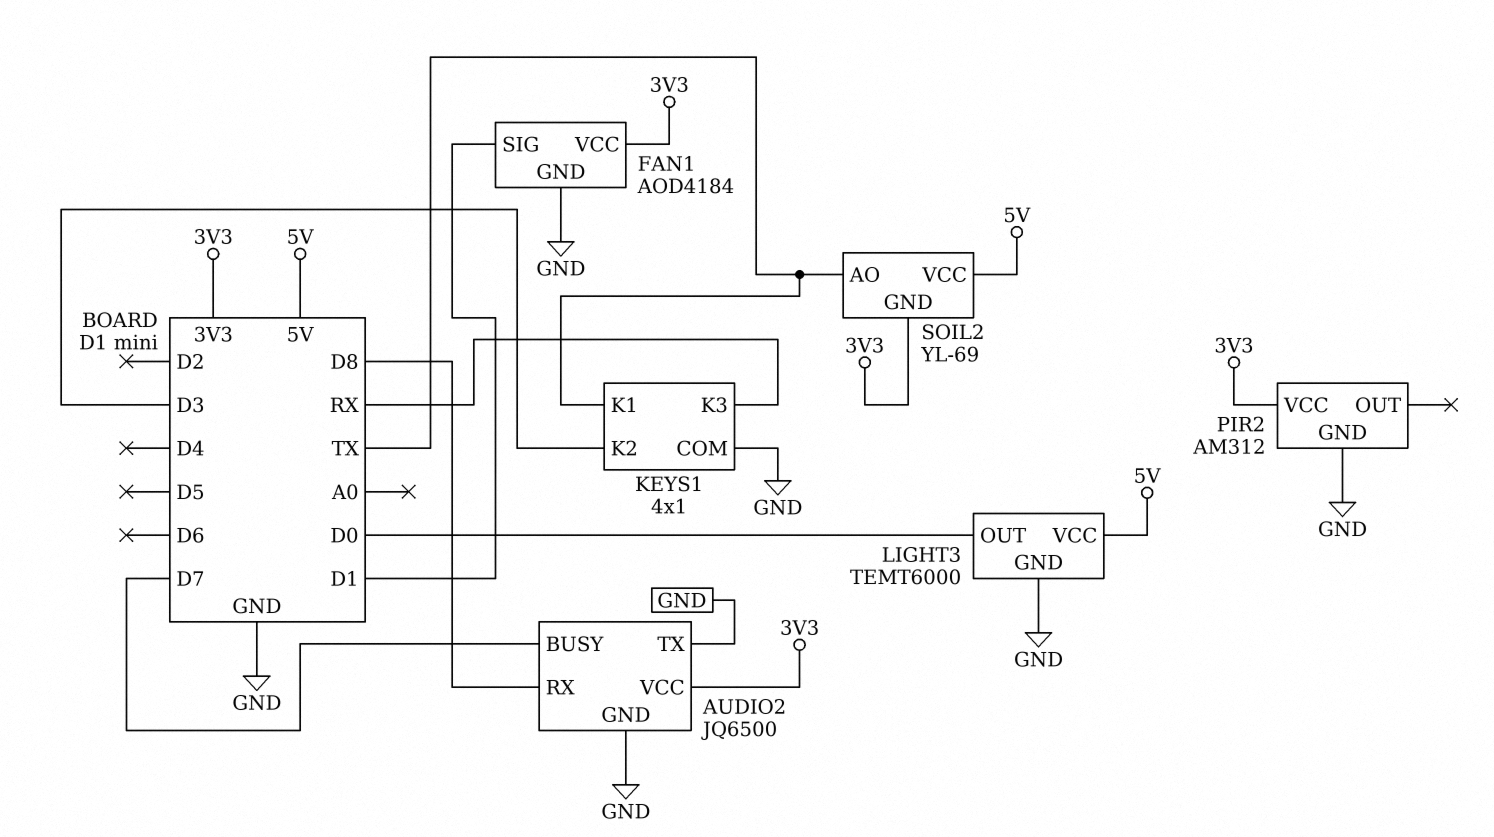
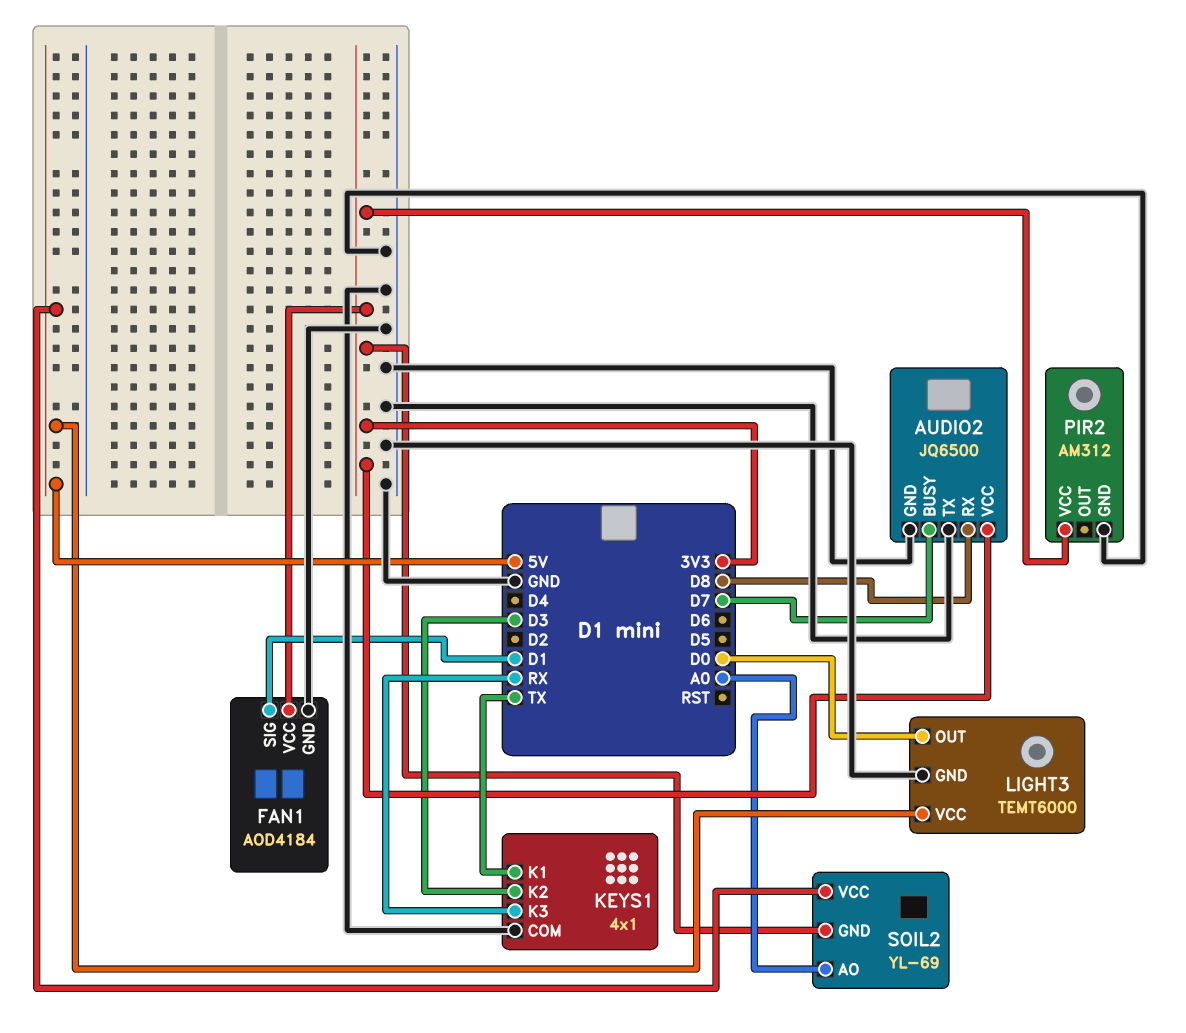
SOIL2 pin AO: TX -> A0

